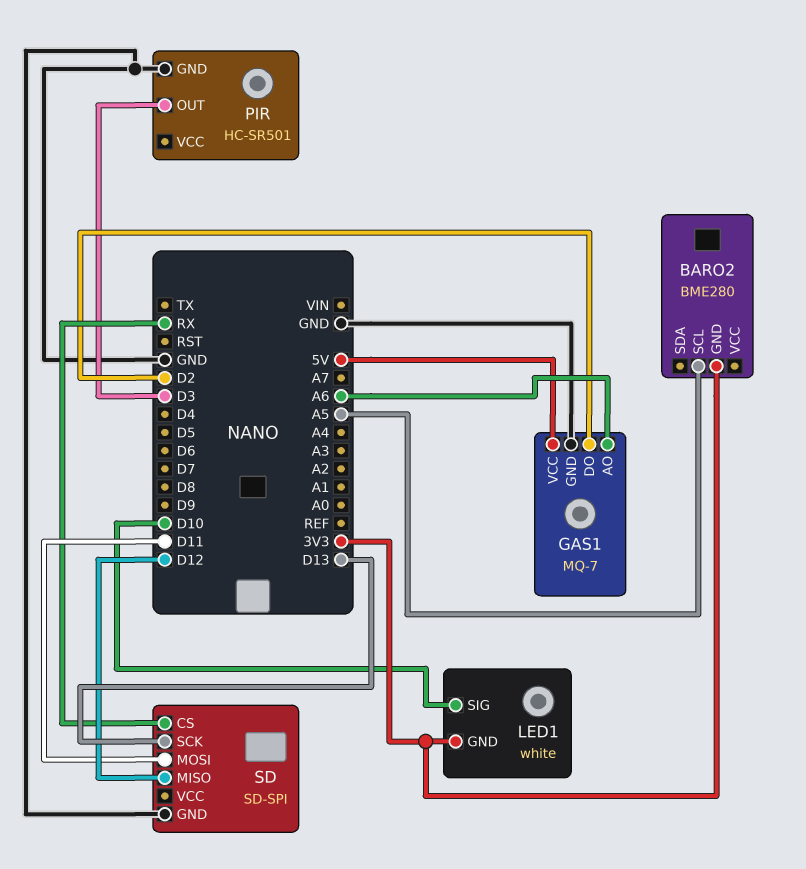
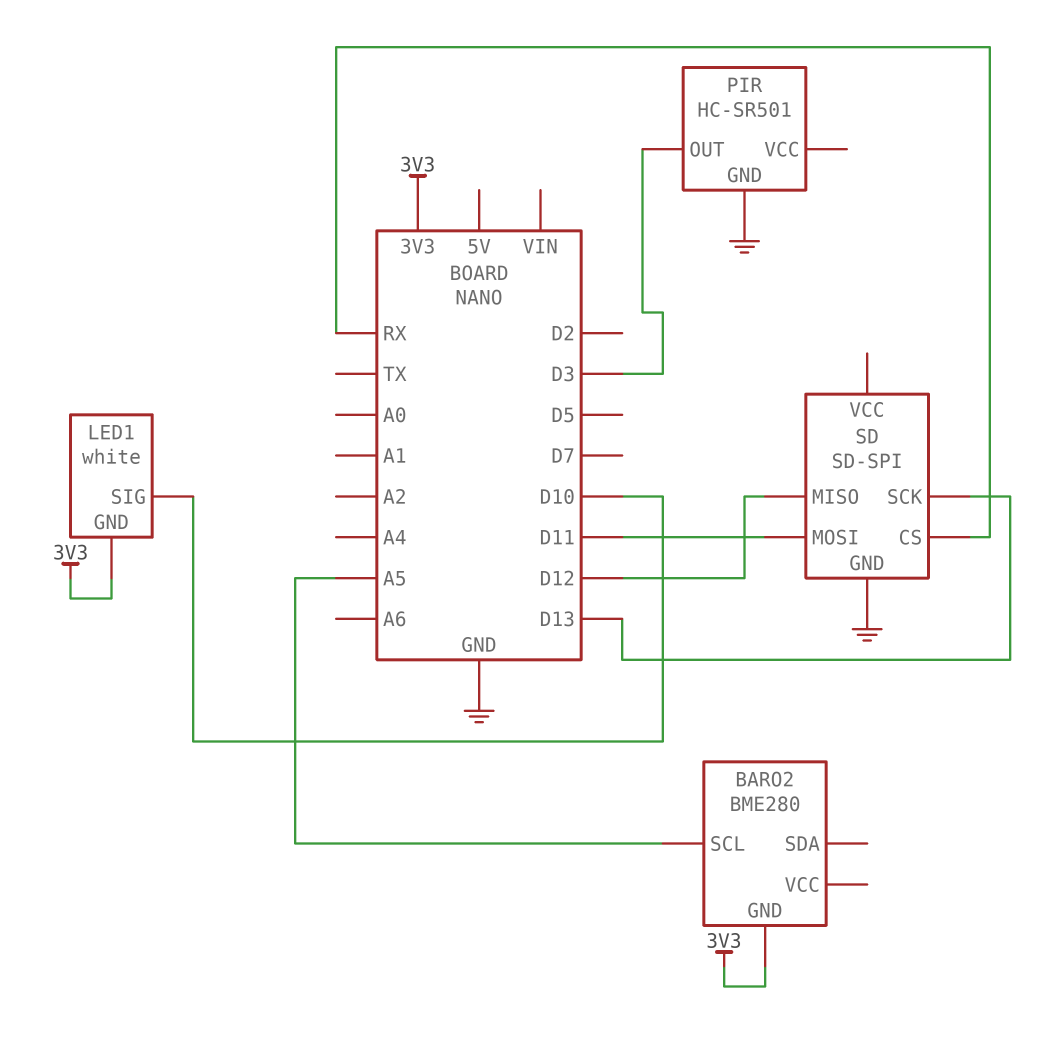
GAS1: MQ-7 -> none
GAS1 pin AO: A6 -> none
GAS1 pin DO: D2 -> none
GAS1 pin GND: GND -> none
GAS1 pin VCC: 5V -> none

